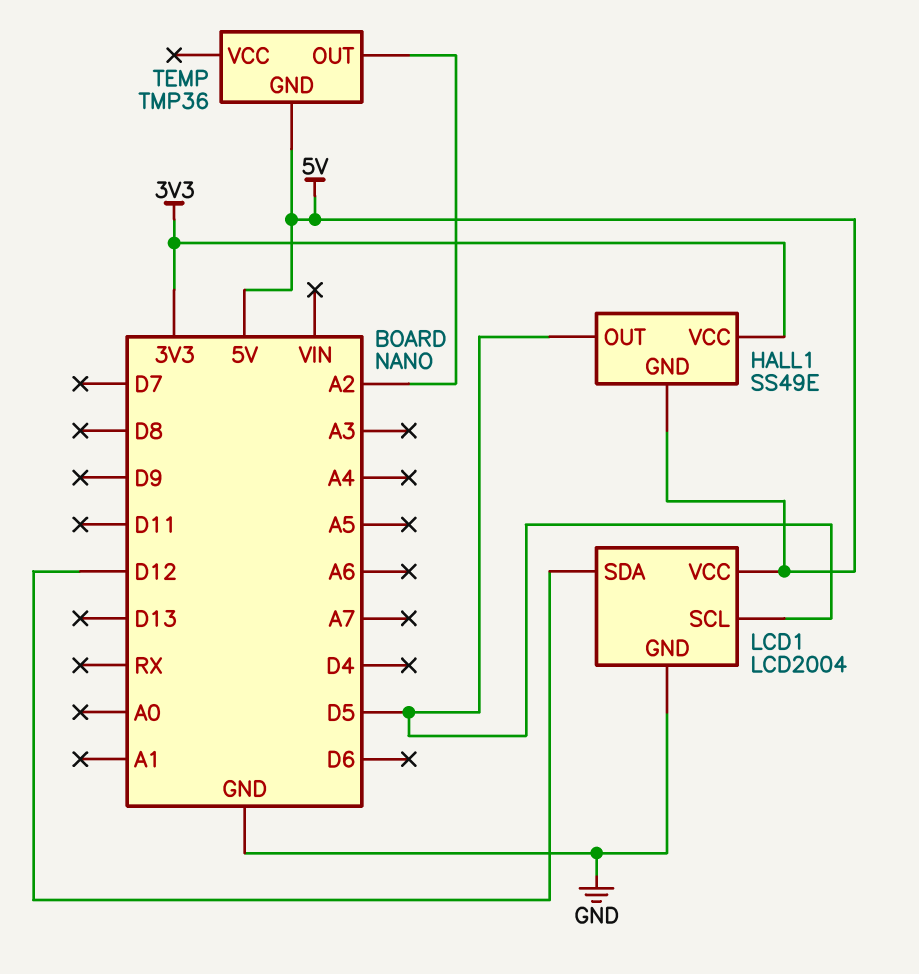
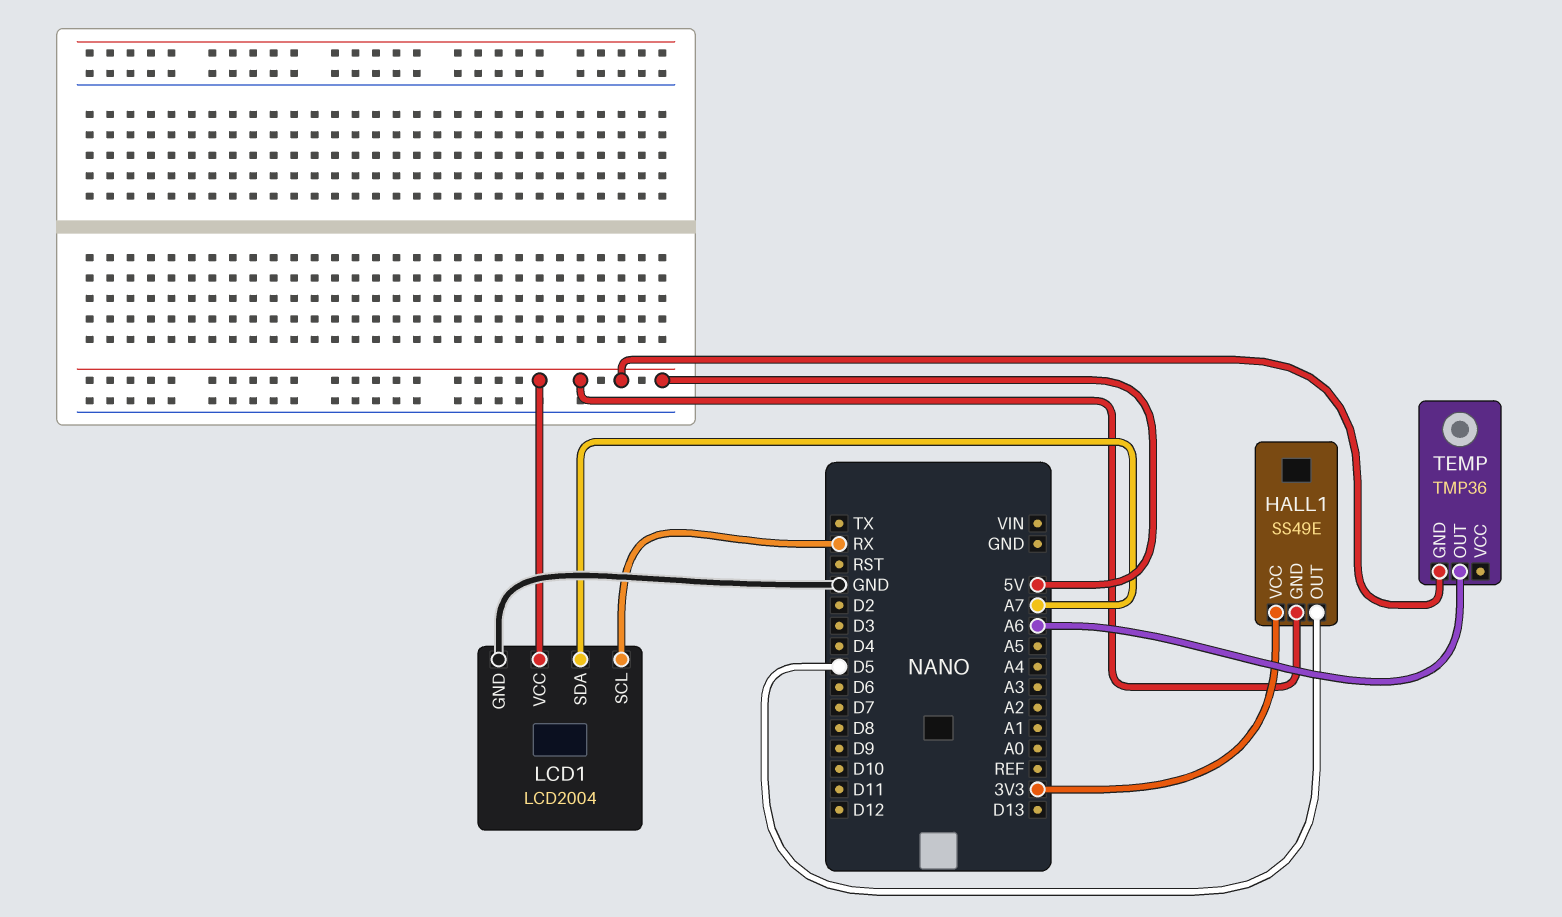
LCD1 pin SCL: D5 -> RX
LCD1 pin SDA: D12 -> A7
TEMP pin OUT: A2 -> A6

